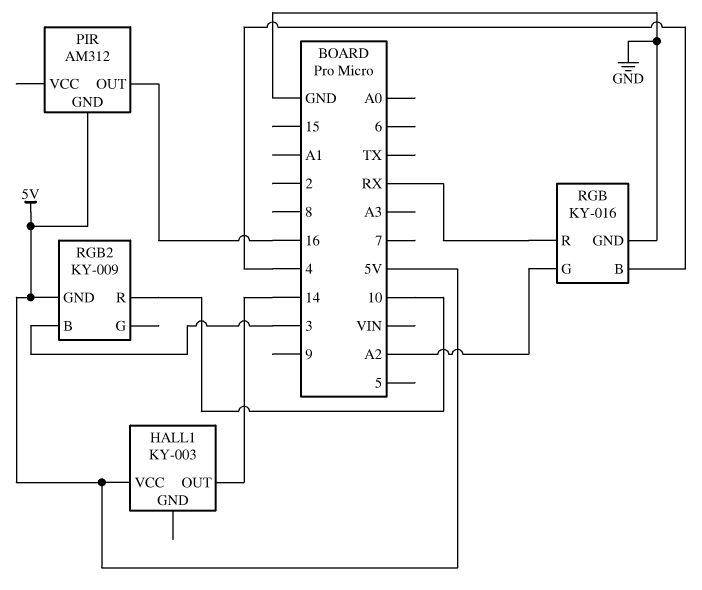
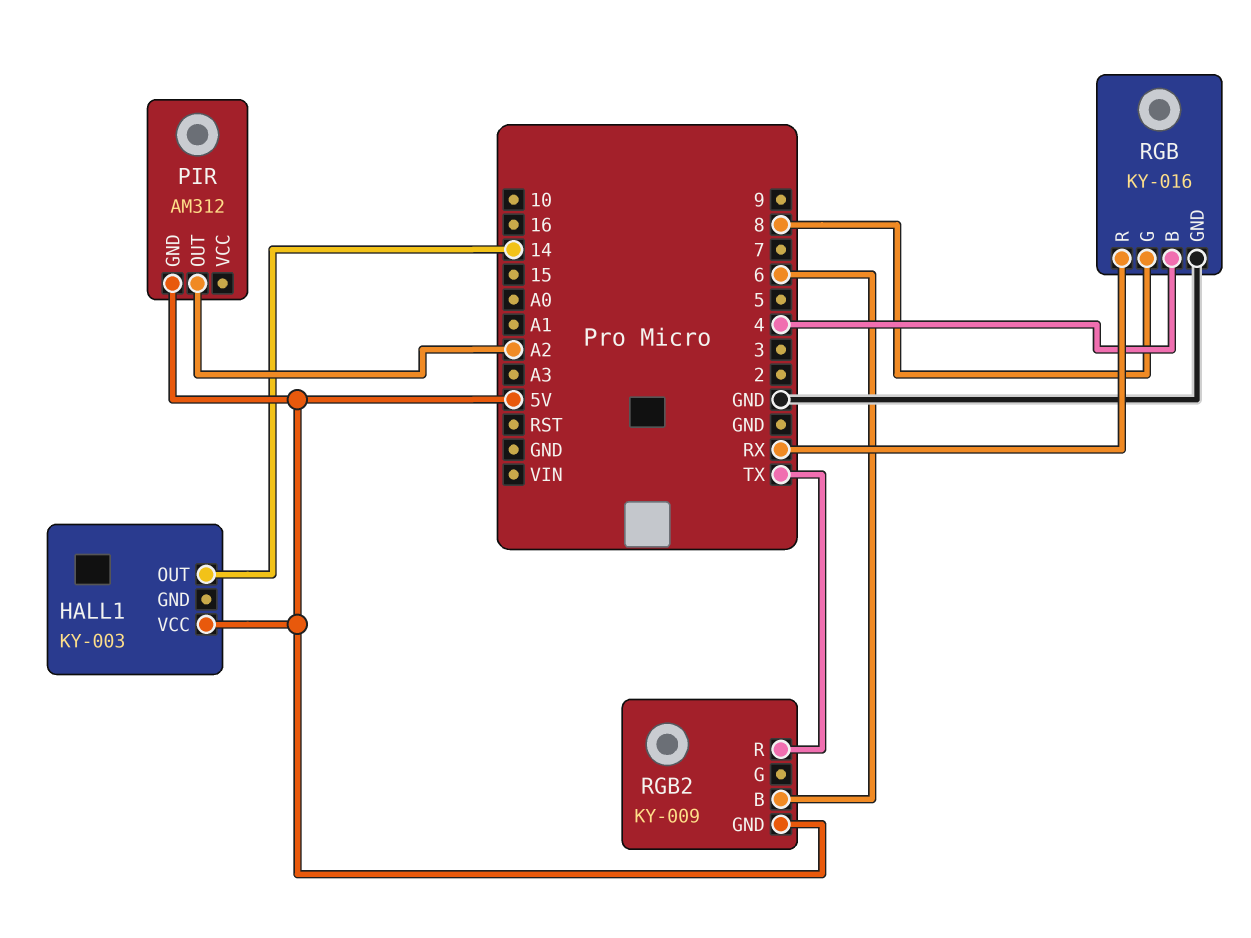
PIR pin OUT: 16 -> A2
RGB pin G: A2 -> 8
RGB2 pin B: 3 -> 6
RGB2 pin R: 10 -> TX

